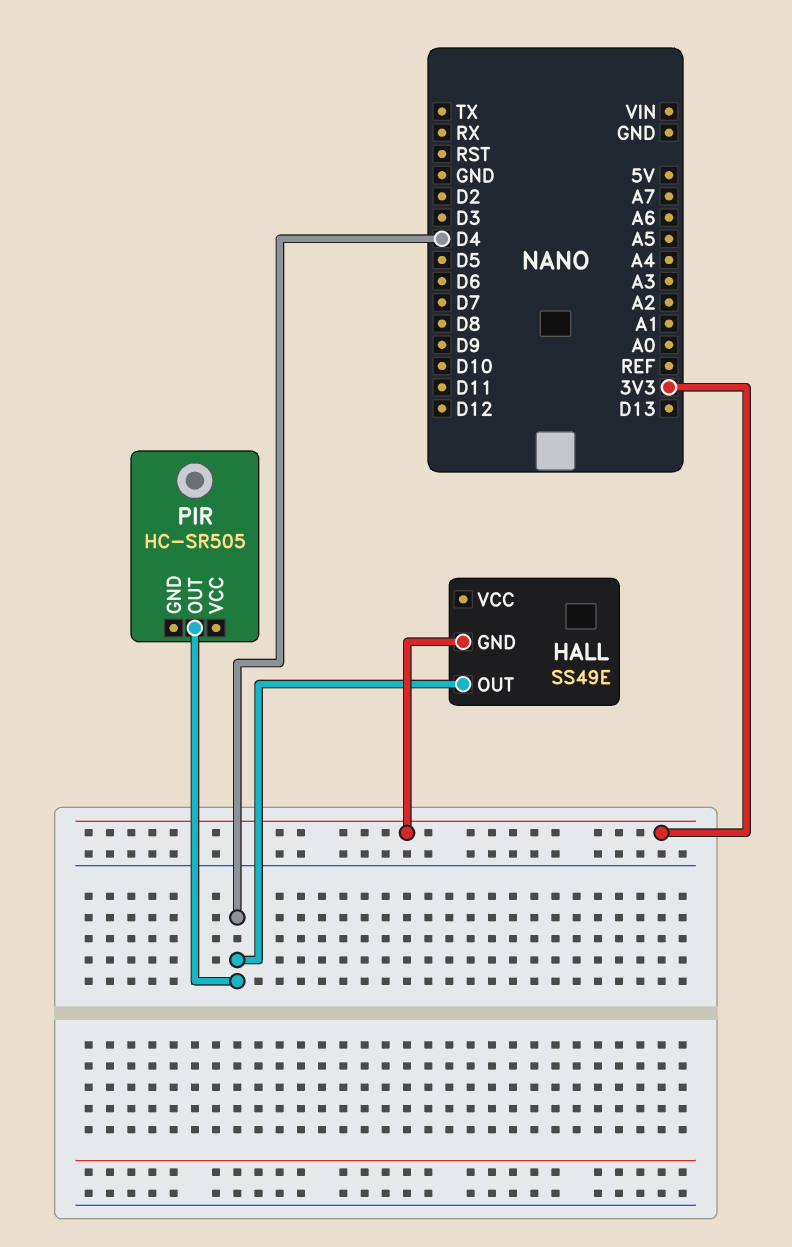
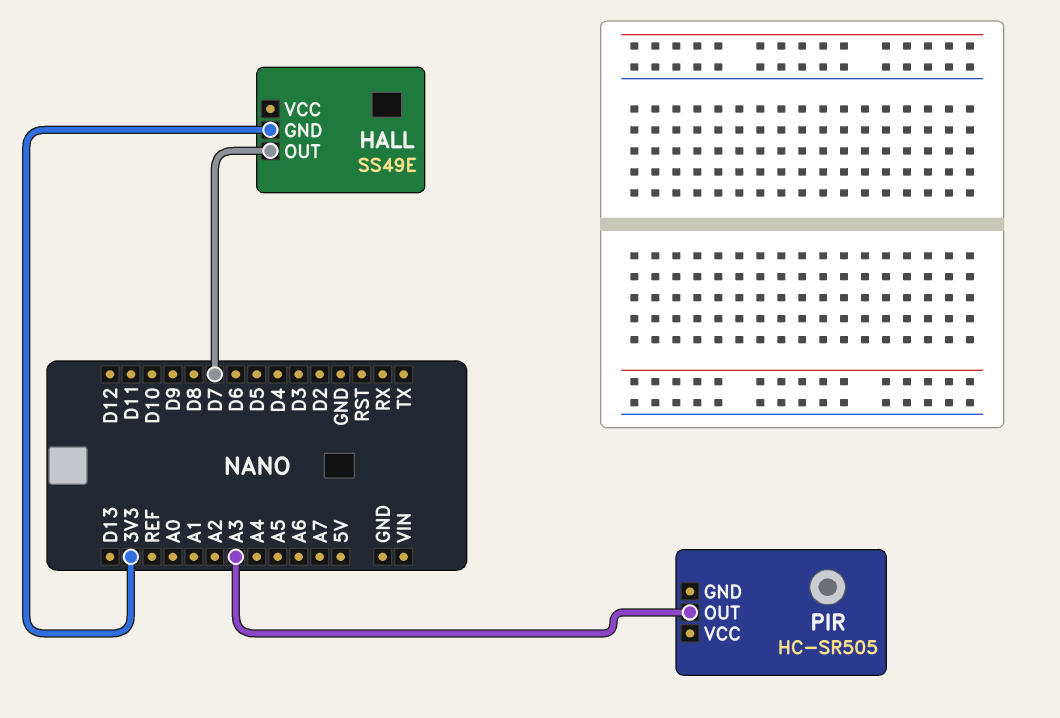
HALL pin OUT: D4 -> D7
PIR pin OUT: D4 -> A3

